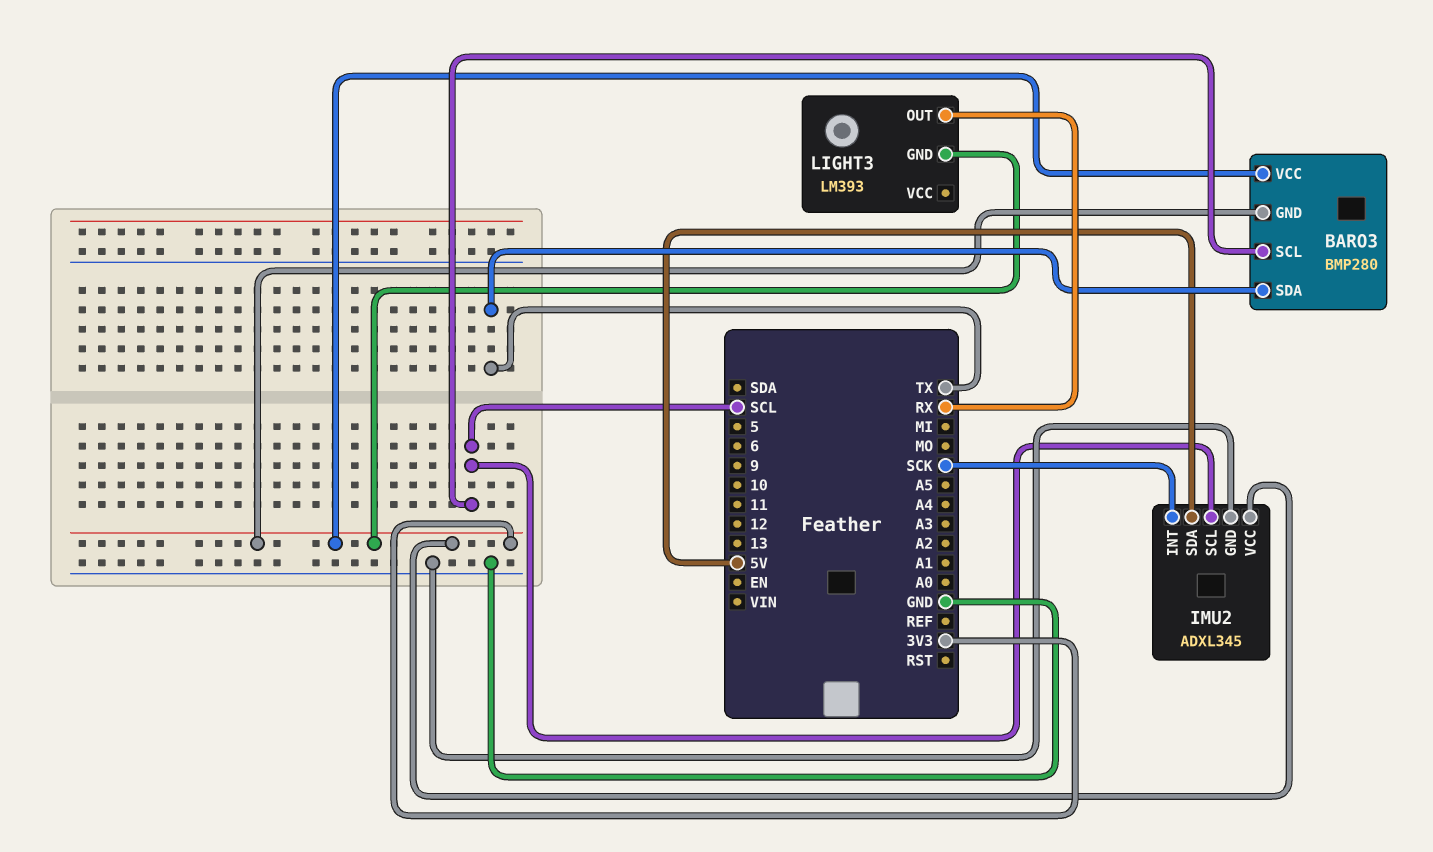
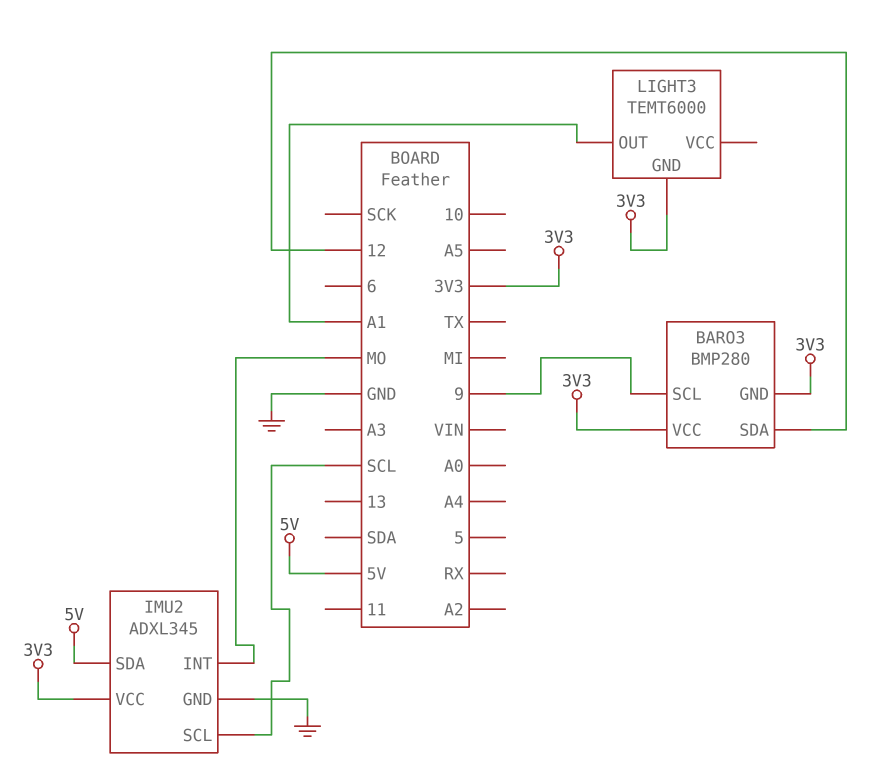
BARO3 pin SCL: SCL -> 9
BARO3 pin SDA: TX -> 12
IMU2 pin INT: SCK -> MO
LIGHT3: LM393 -> TEMT6000
LIGHT3 pin OUT: RX -> A1

